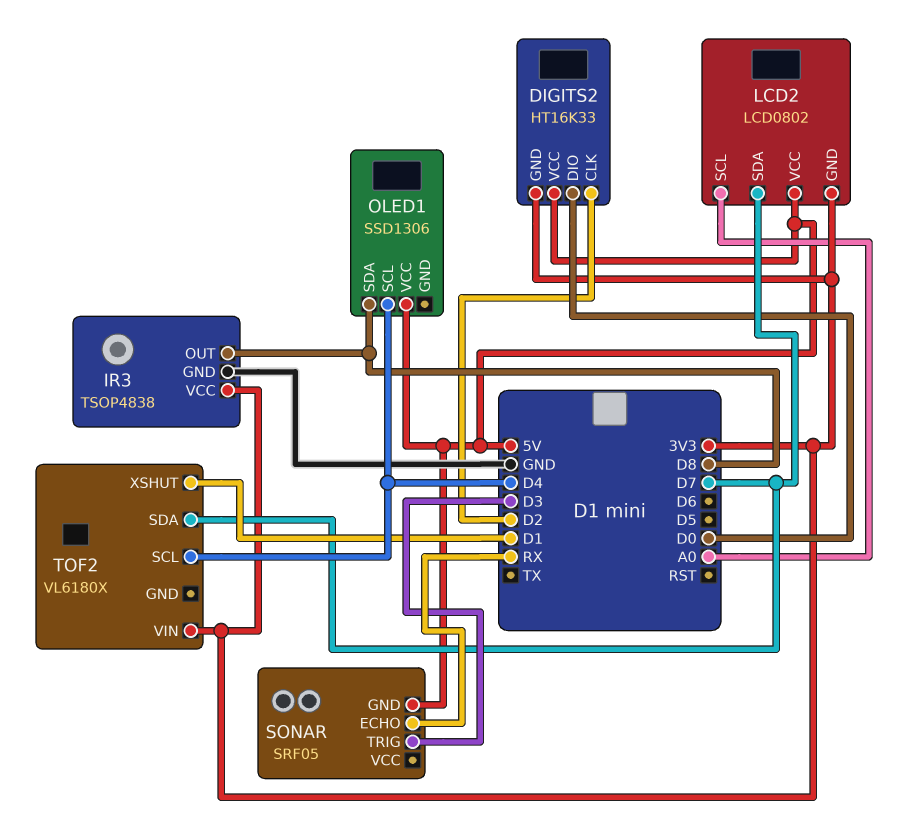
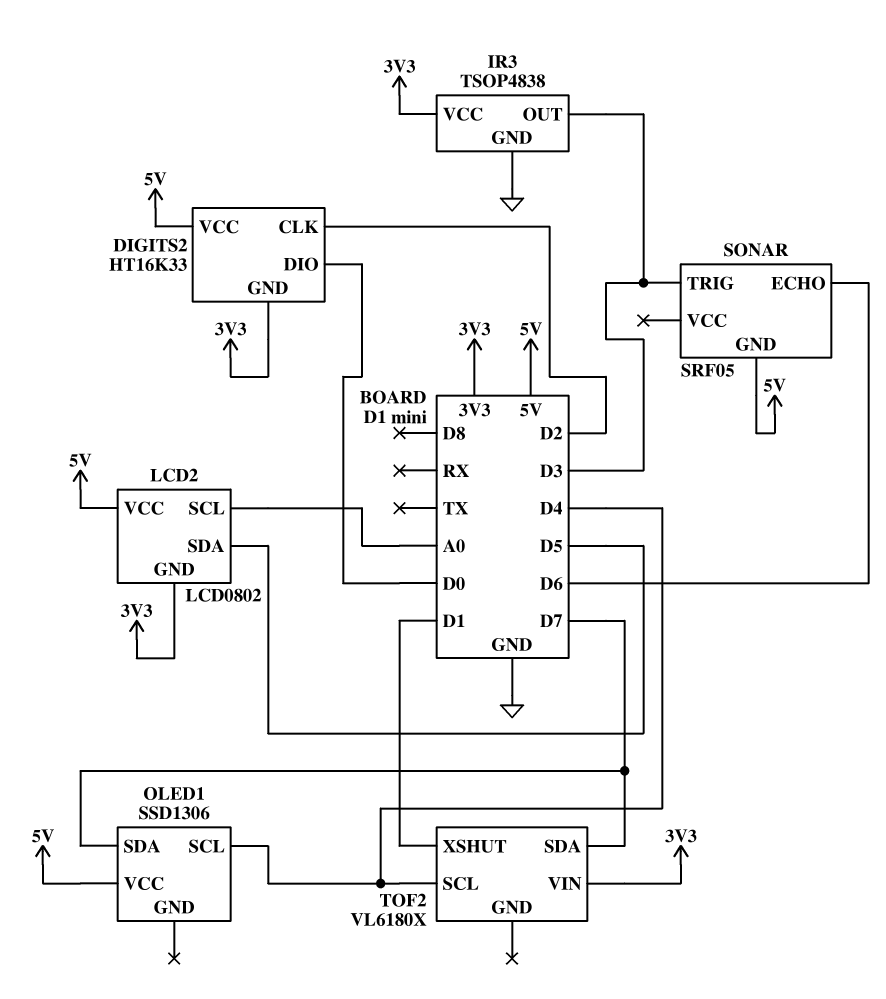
IR3 pin OUT: D8 -> D3
LCD2 pin SDA: D7 -> D5
OLED1 pin SDA: D8 -> D7
SONAR pin ECHO: RX -> D6

